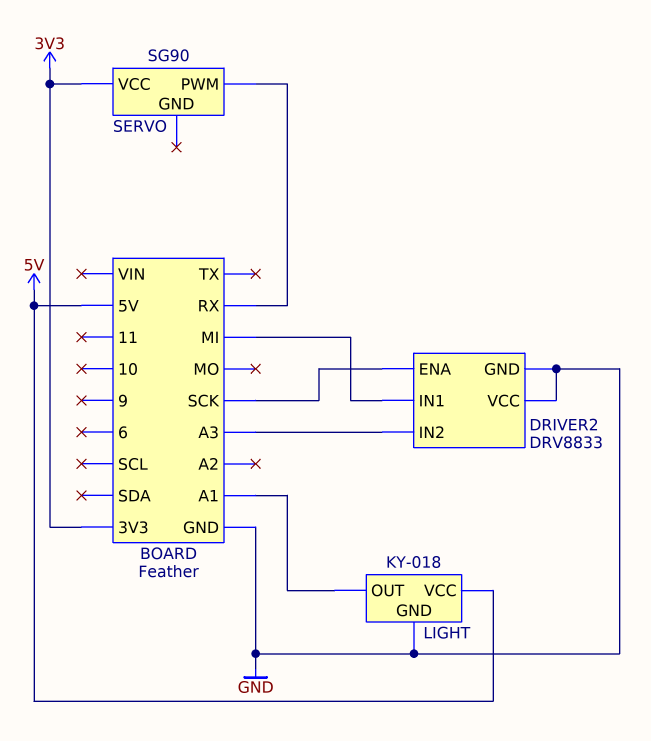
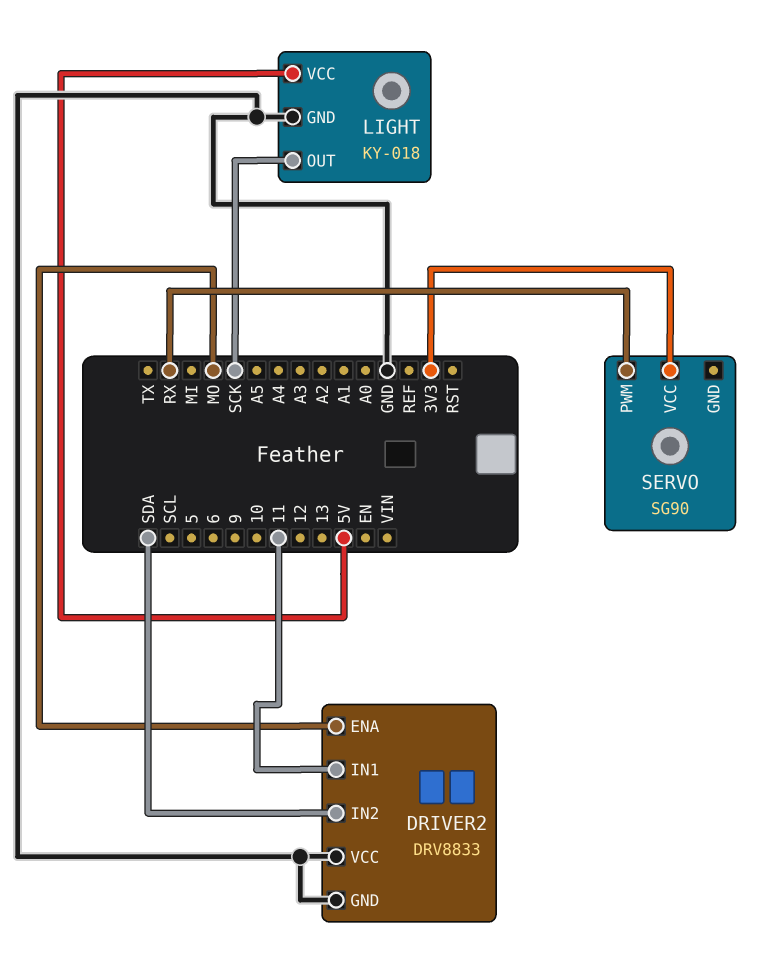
DRIVER2 pin ENA: SCK -> MO
DRIVER2 pin IN1: MI -> 11
DRIVER2 pin IN2: A3 -> SDA
LIGHT pin OUT: A1 -> SCK

